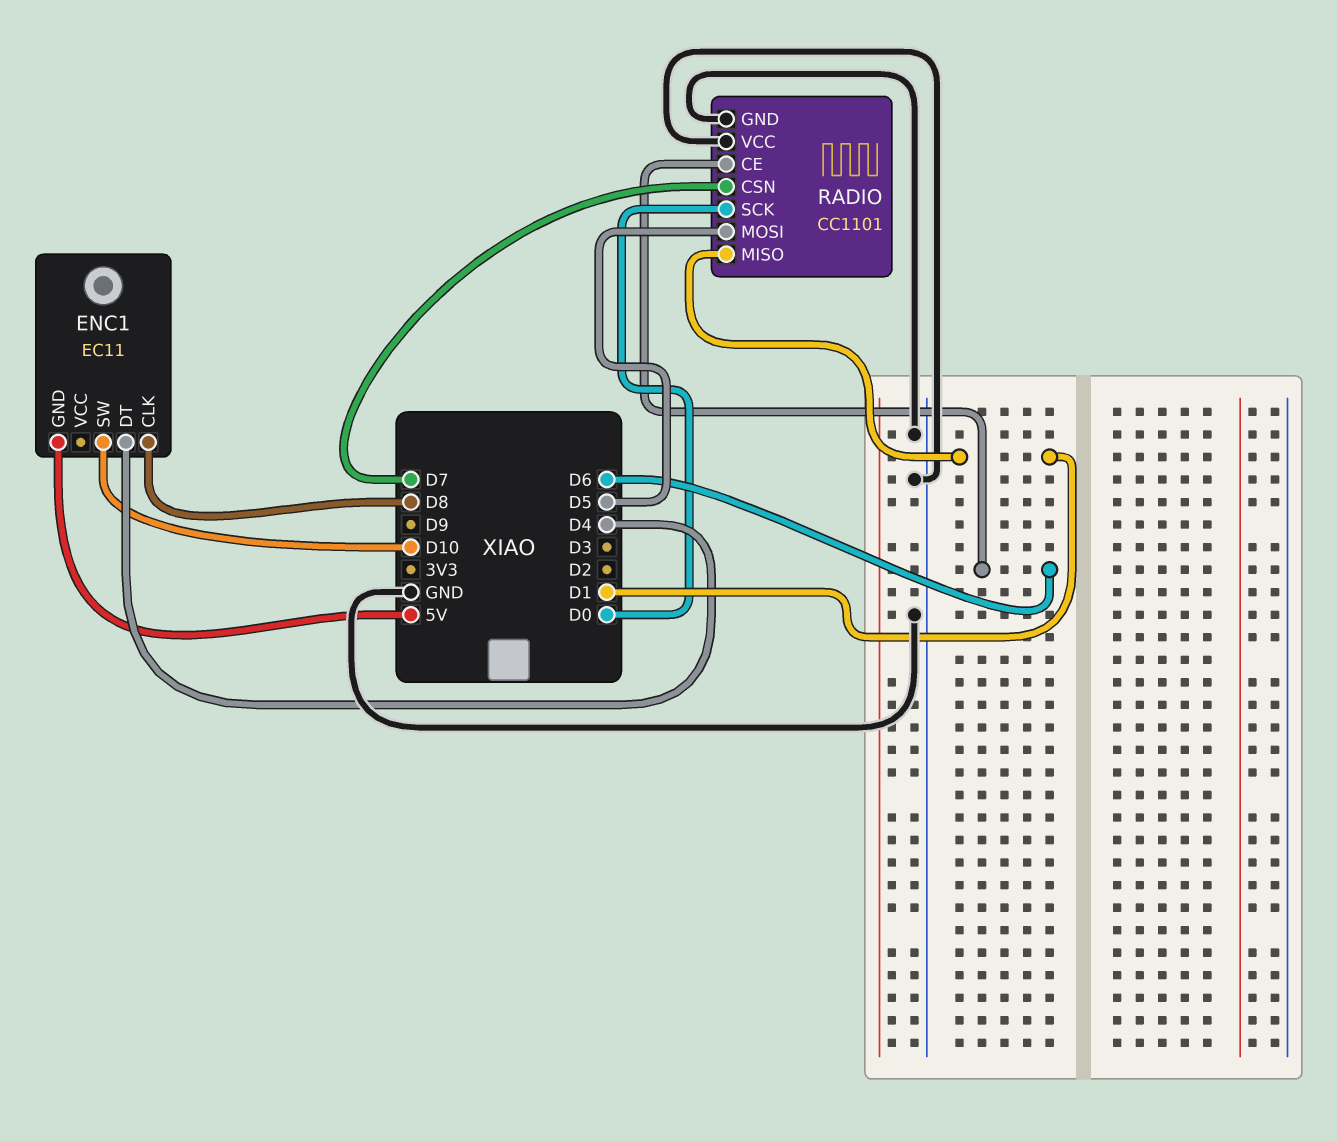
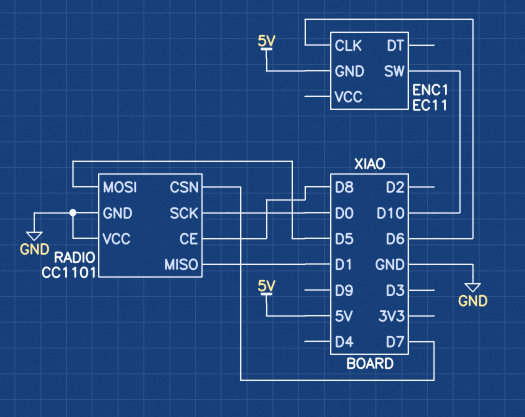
ENC1 pin CLK: D8 -> D6
ENC1 pin DT: D4 -> none
RADIO pin CE: D6 -> D8

